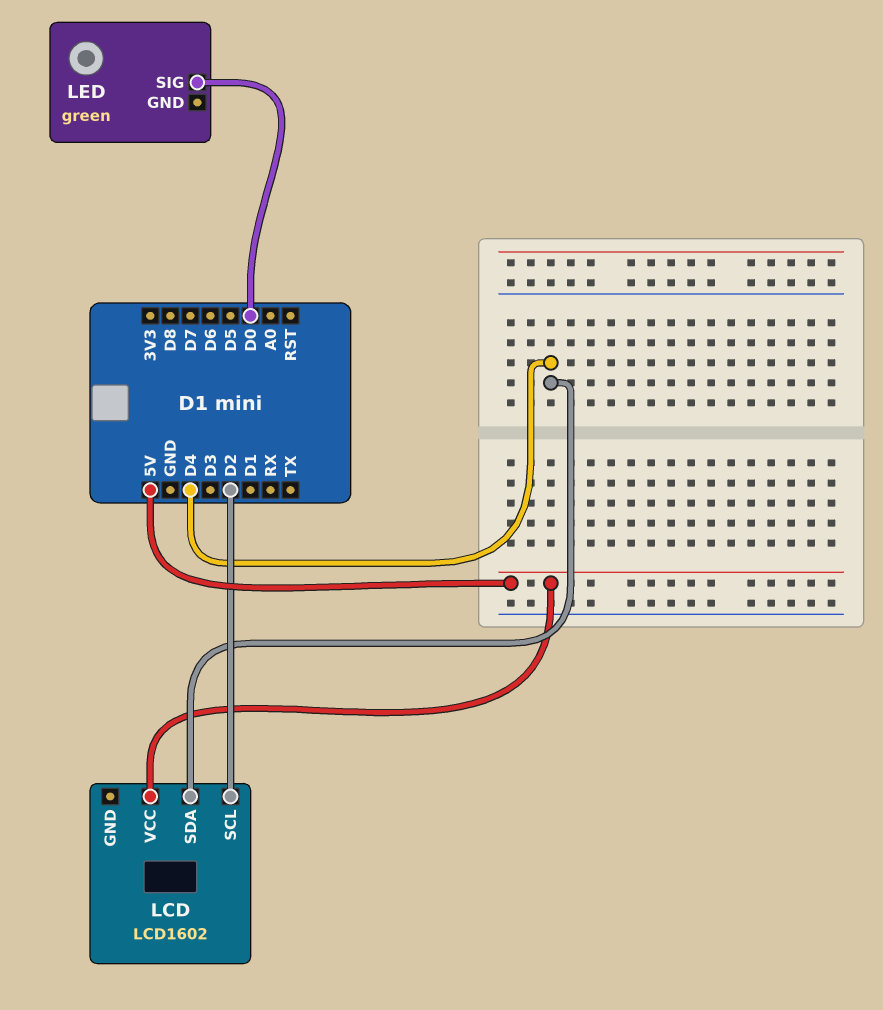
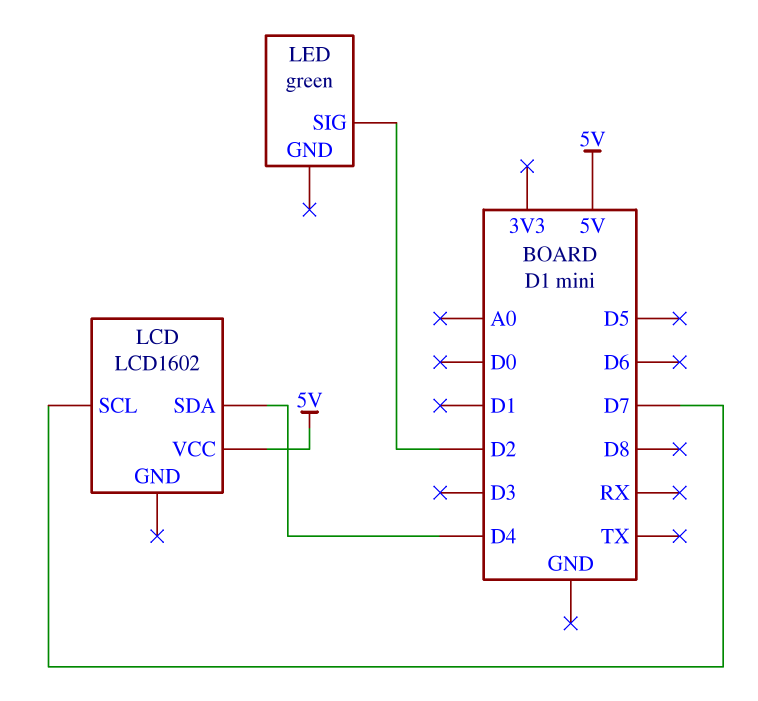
LCD pin SCL: D2 -> D7
LED pin SIG: D0 -> D2

